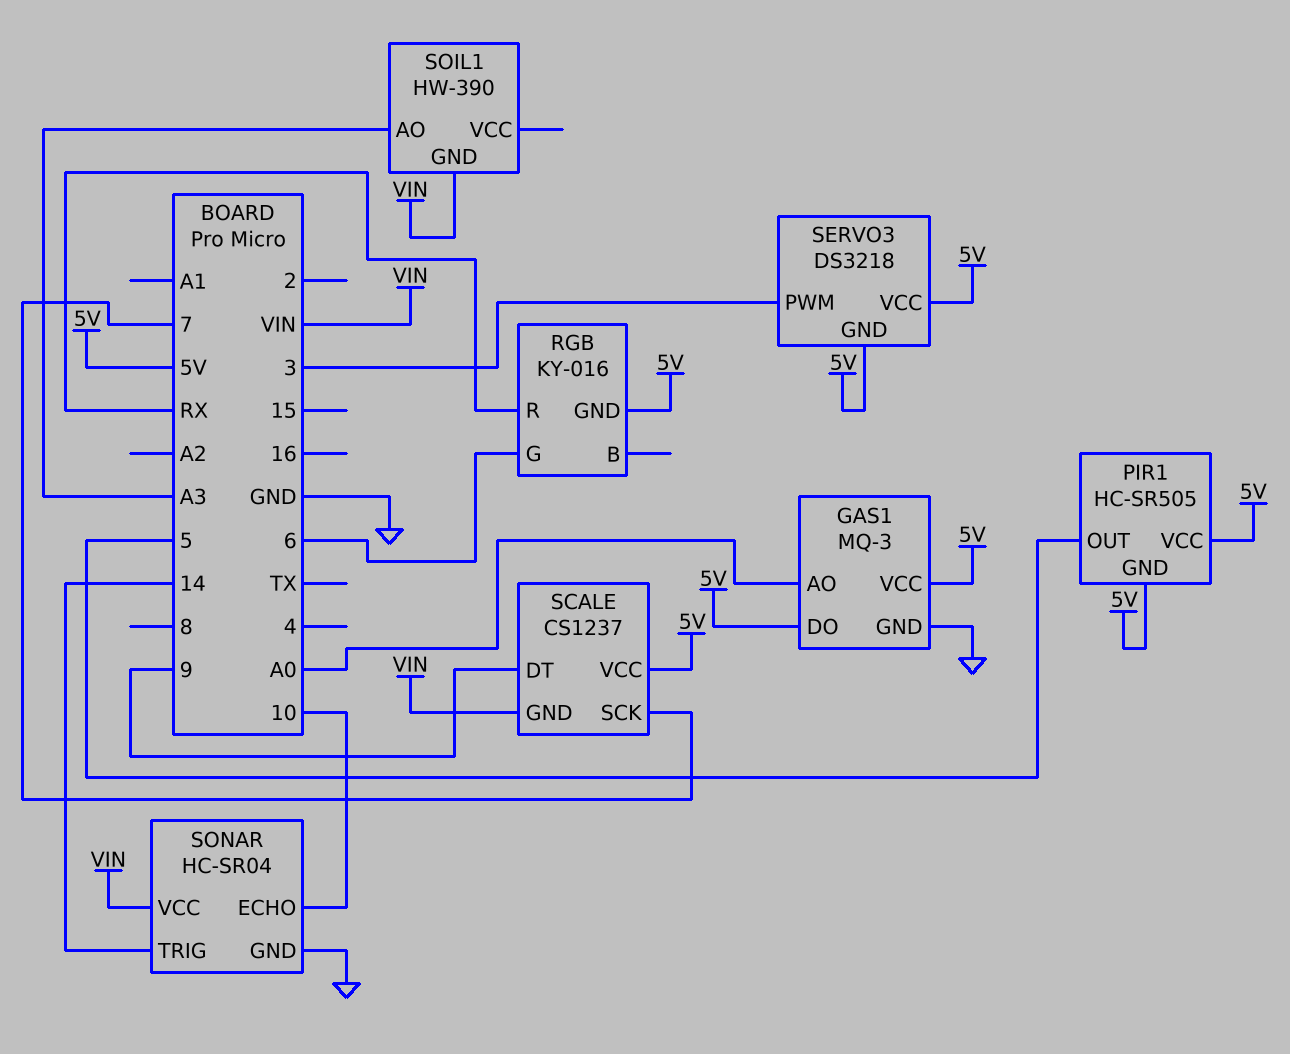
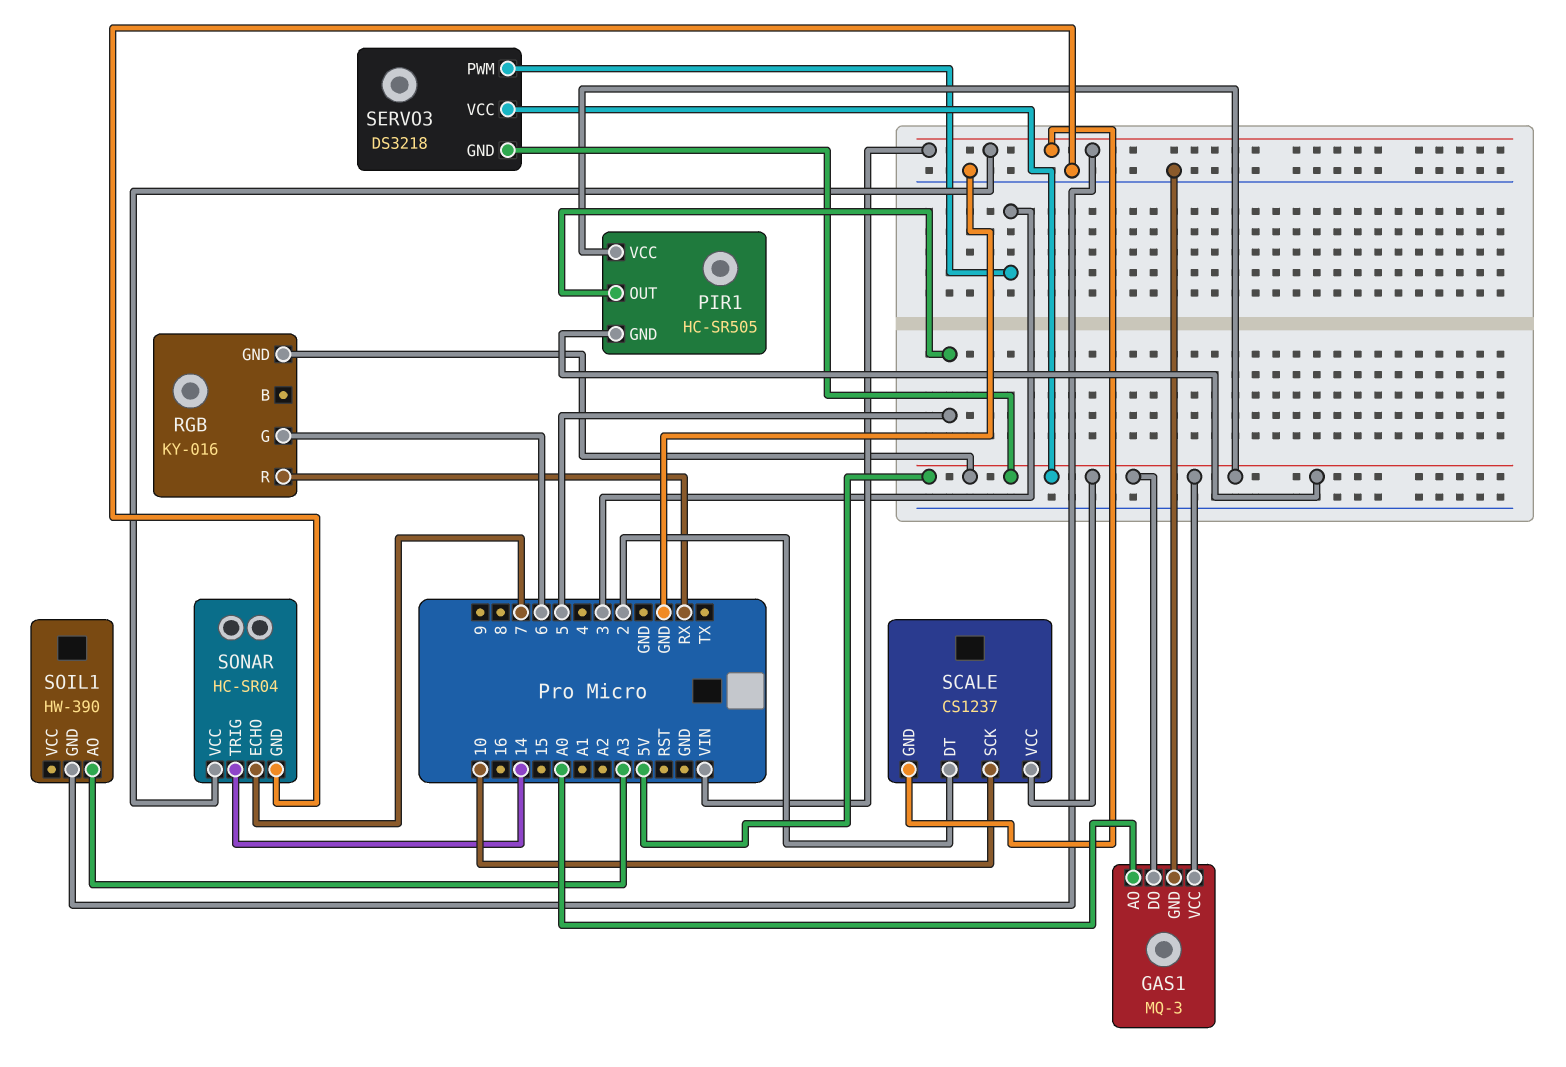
SCALE pin DT: 9 -> 2
SCALE pin SCK: 7 -> 10
SONAR pin ECHO: 10 -> 7

